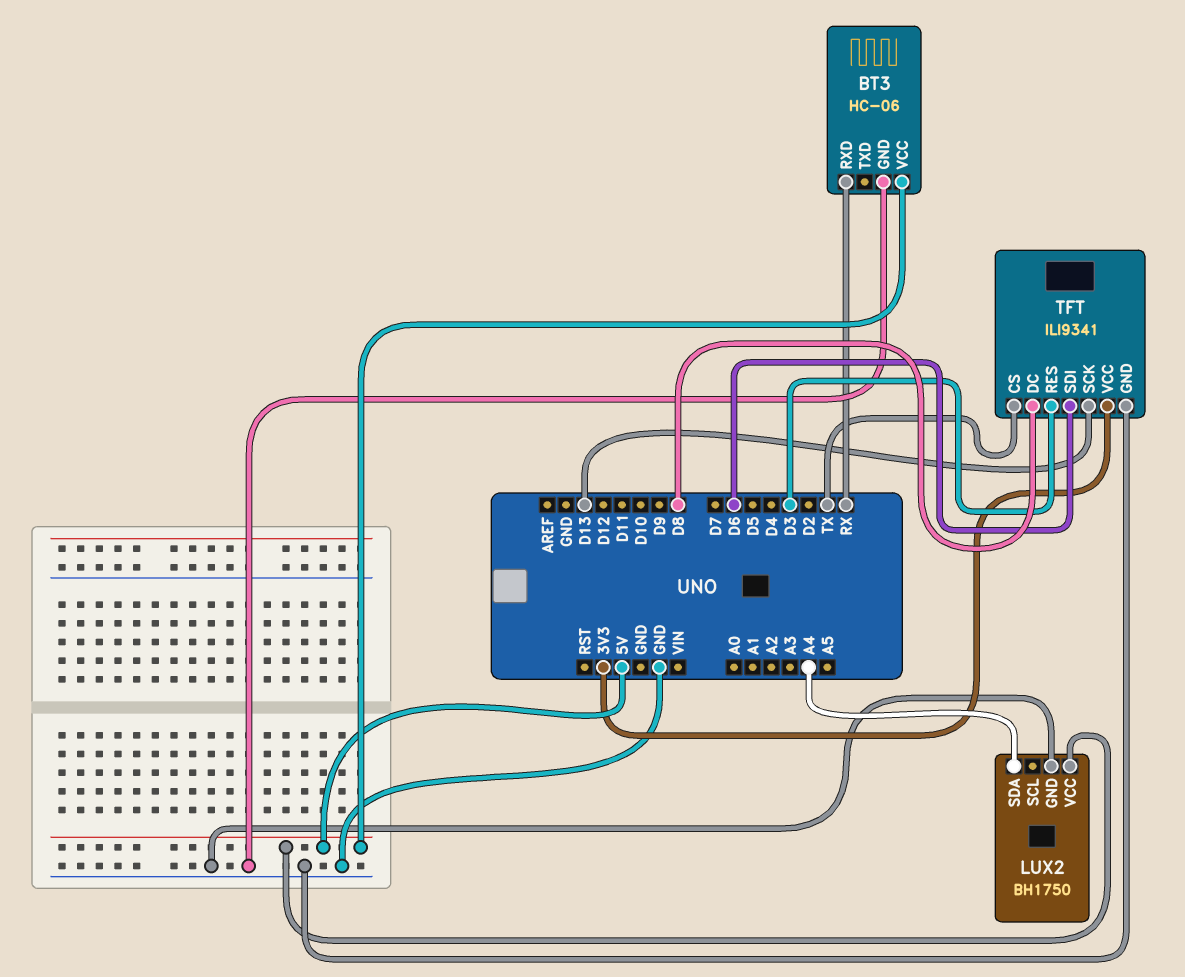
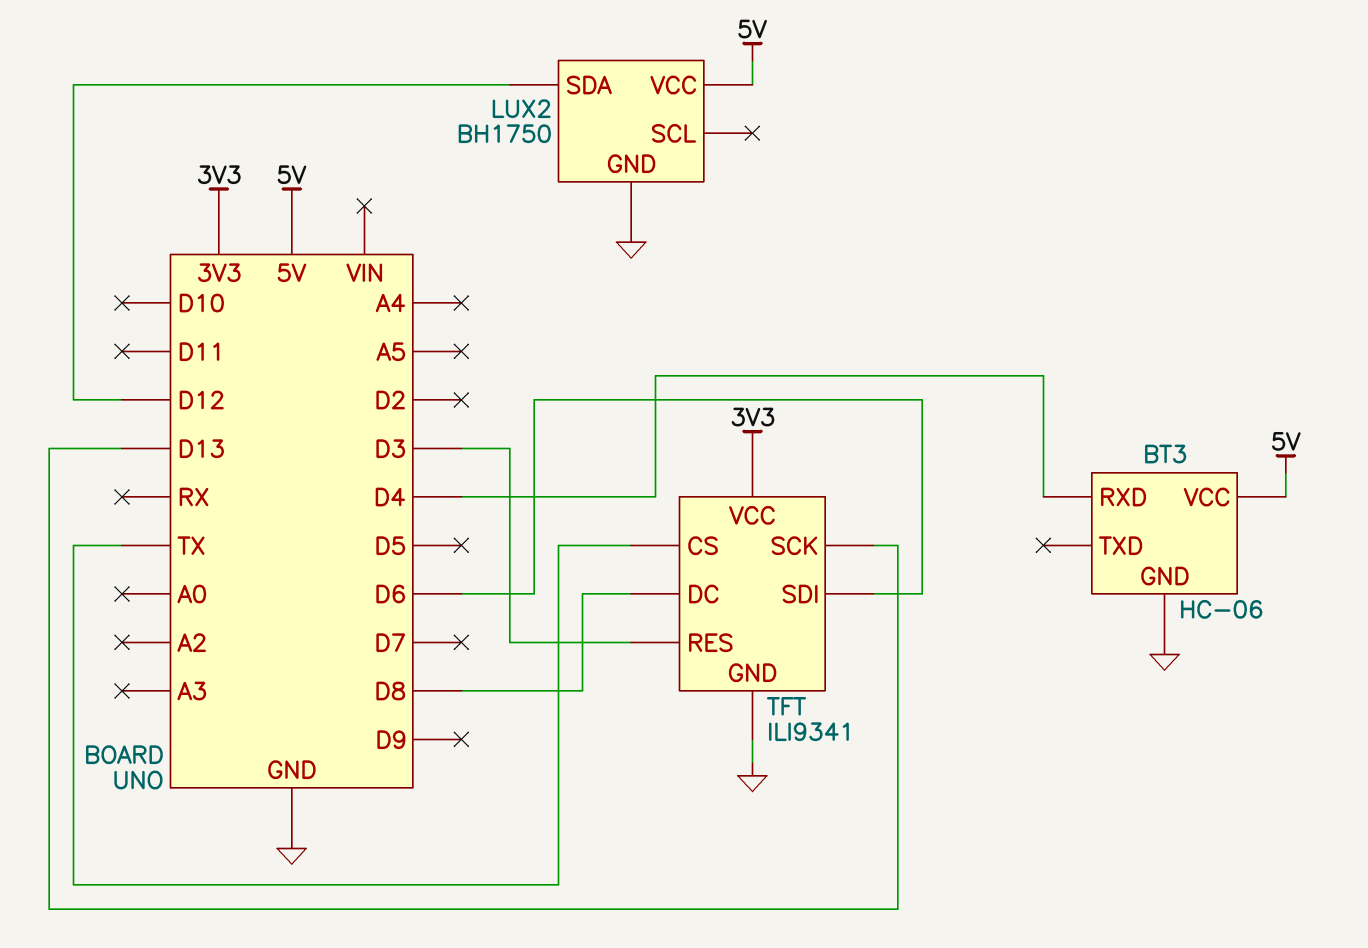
BT3 pin RXD: RX -> D4
LUX2 pin SDA: A4 -> D12

